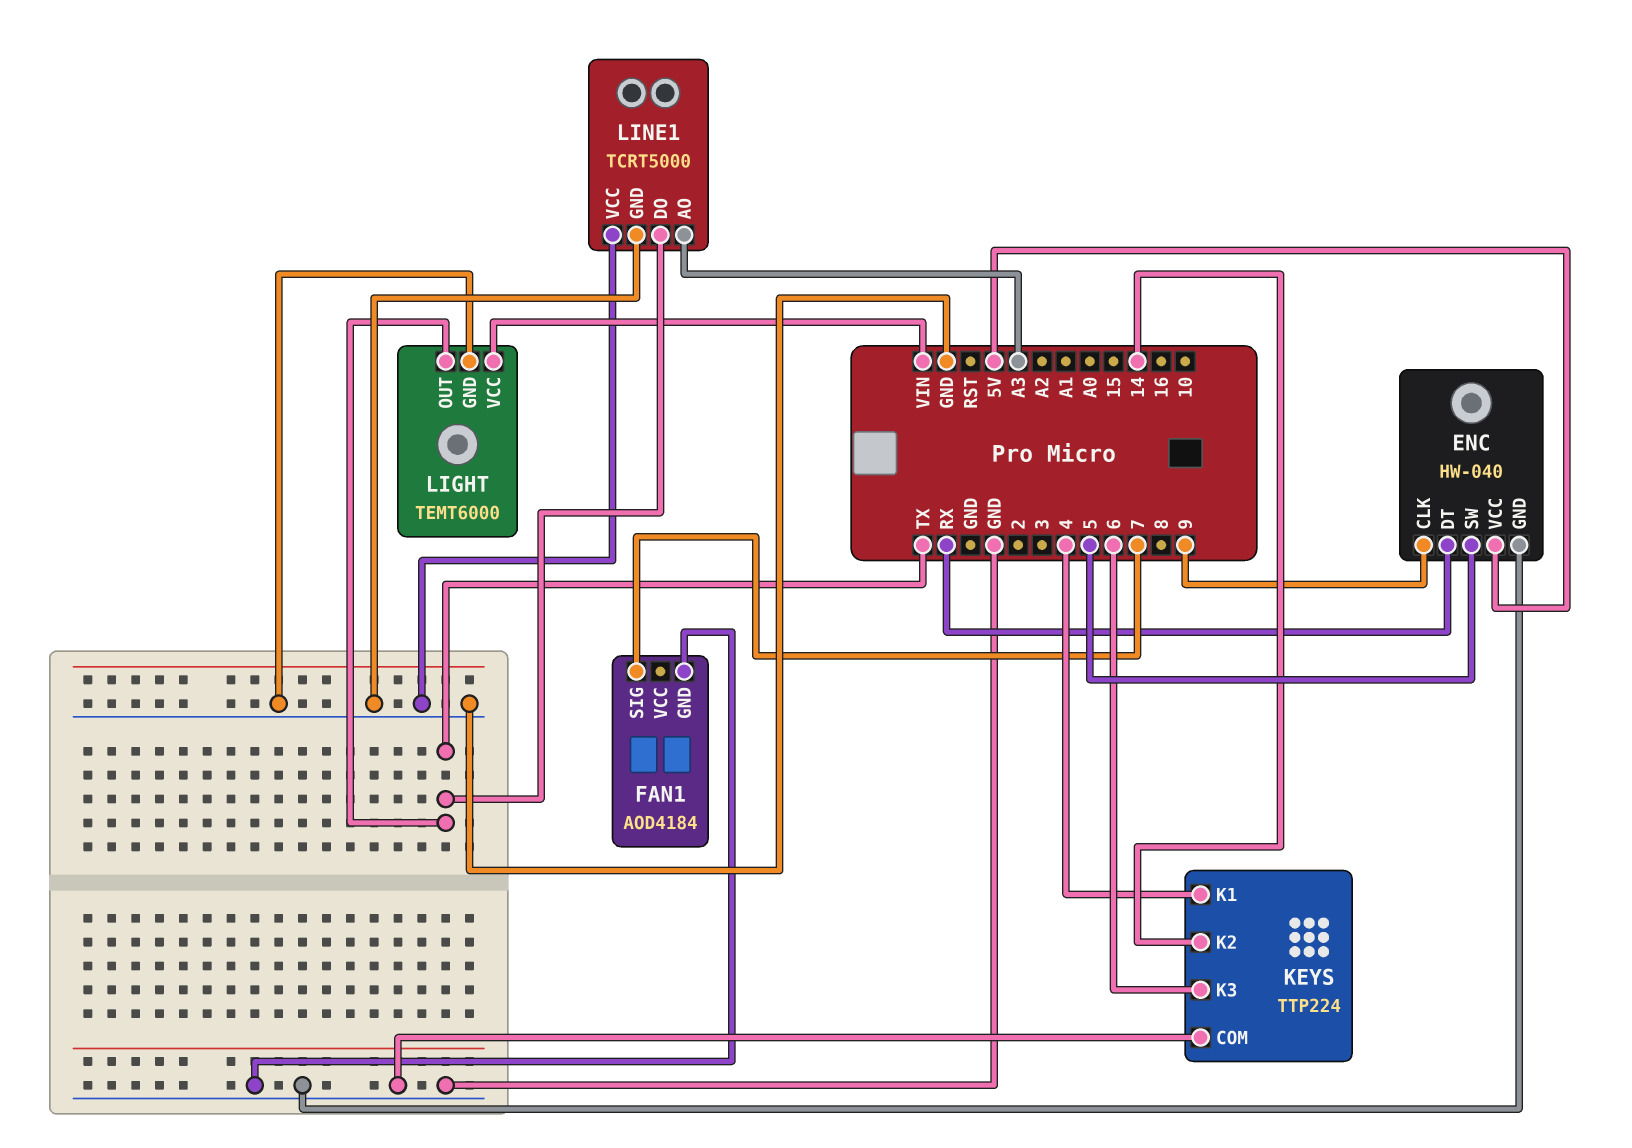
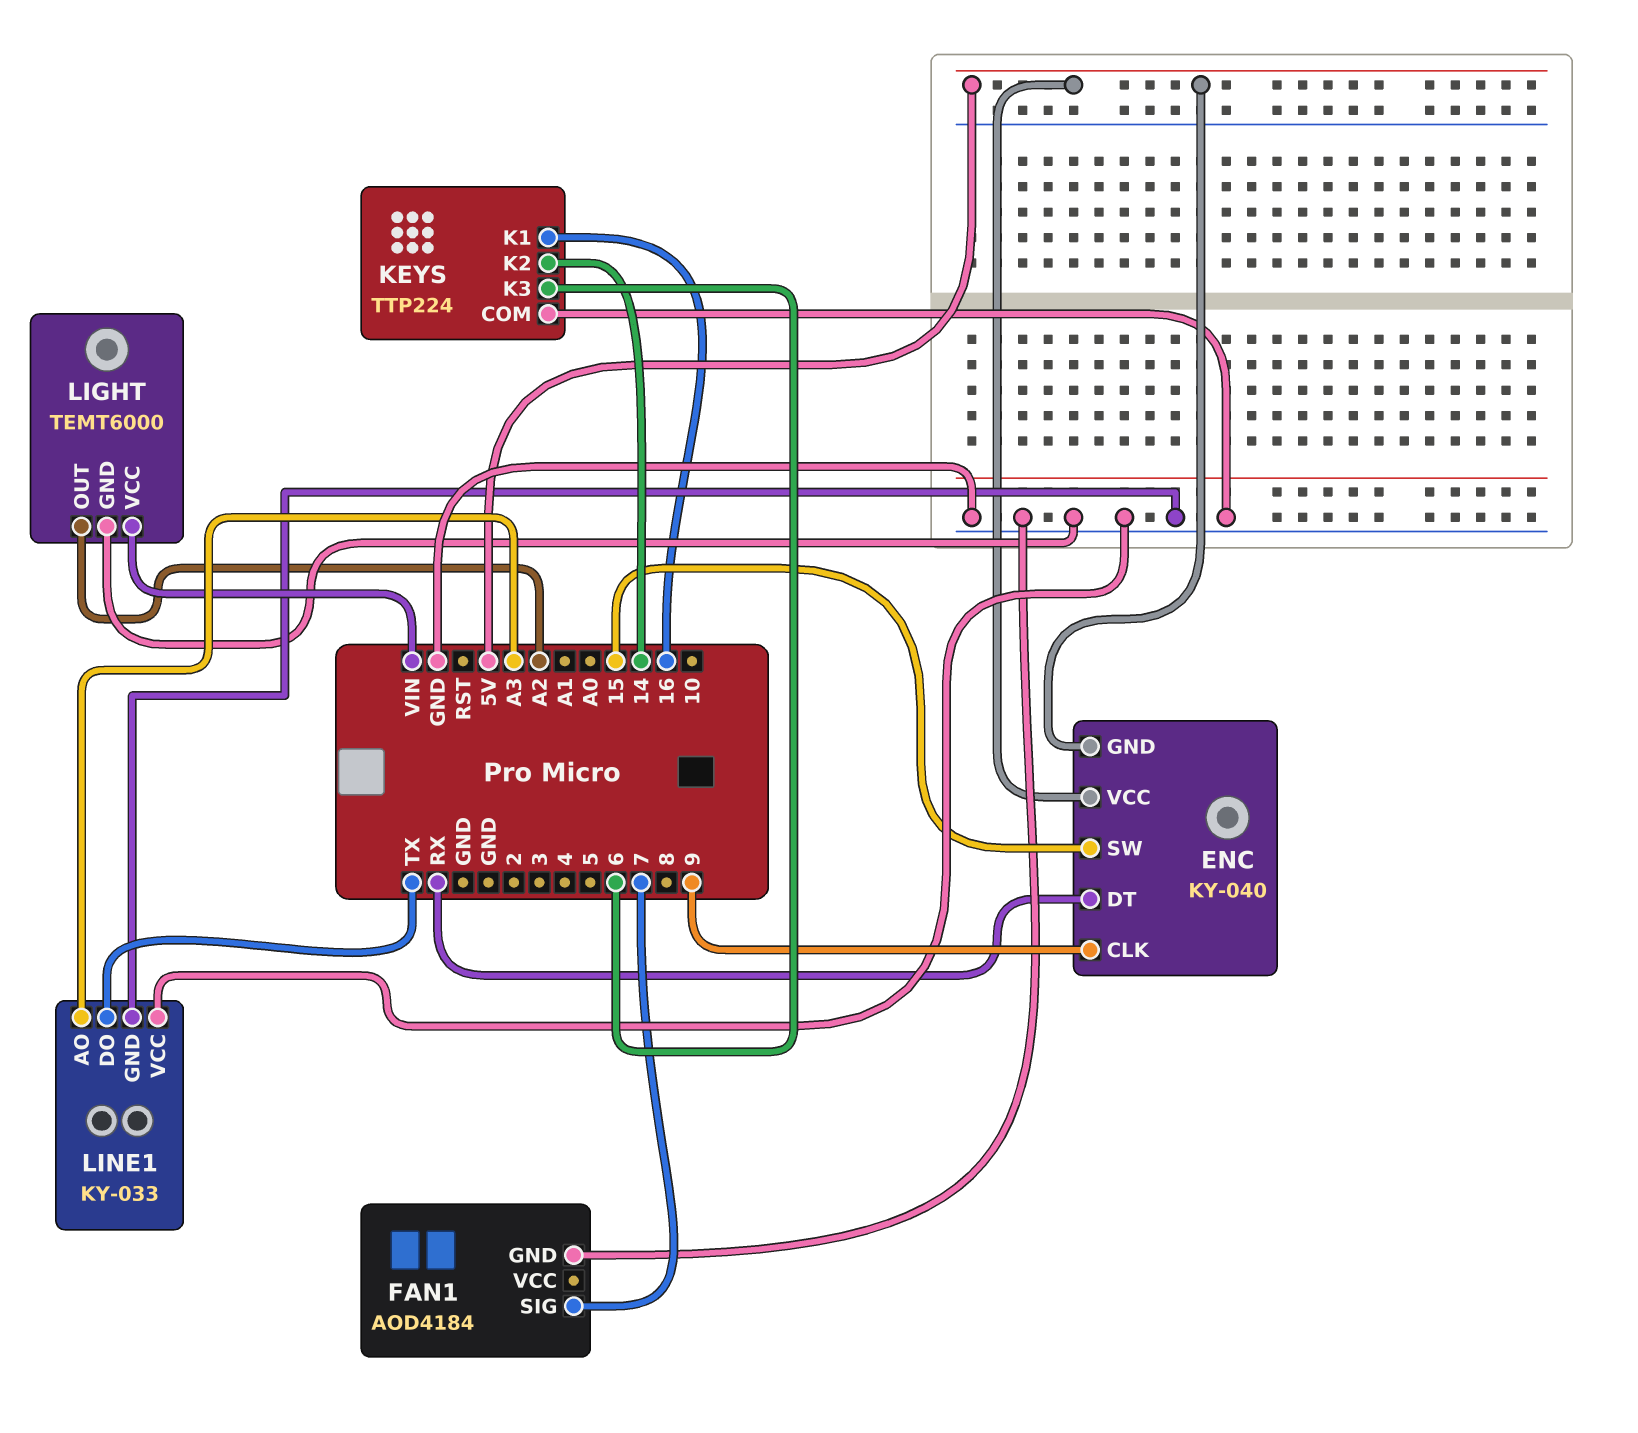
ENC: HW-040 -> KY-040
ENC pin GND: GND -> 5V
ENC pin SW: 5 -> 15
KEYS pin K1: 4 -> 16
LIGHT pin OUT: TX -> A2
LINE1: TCRT5000 -> KY-033

